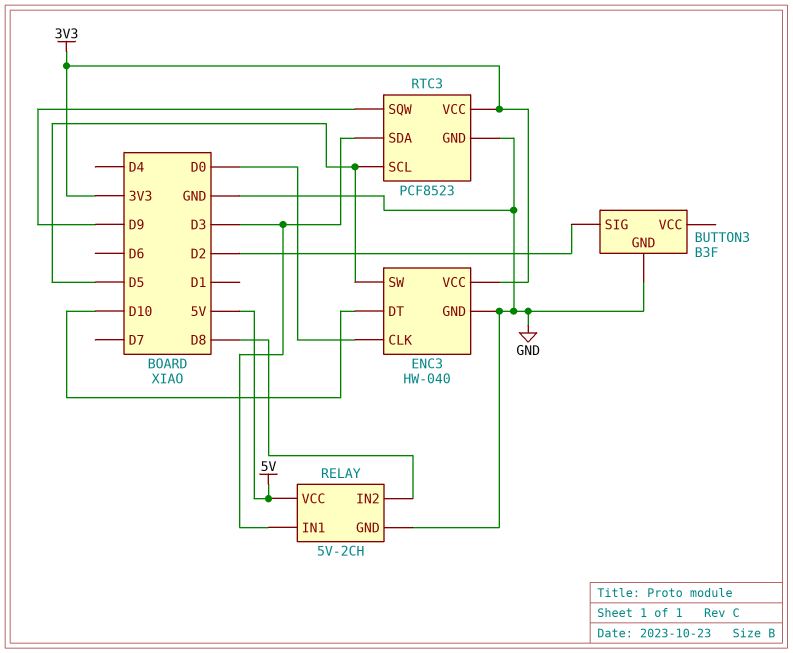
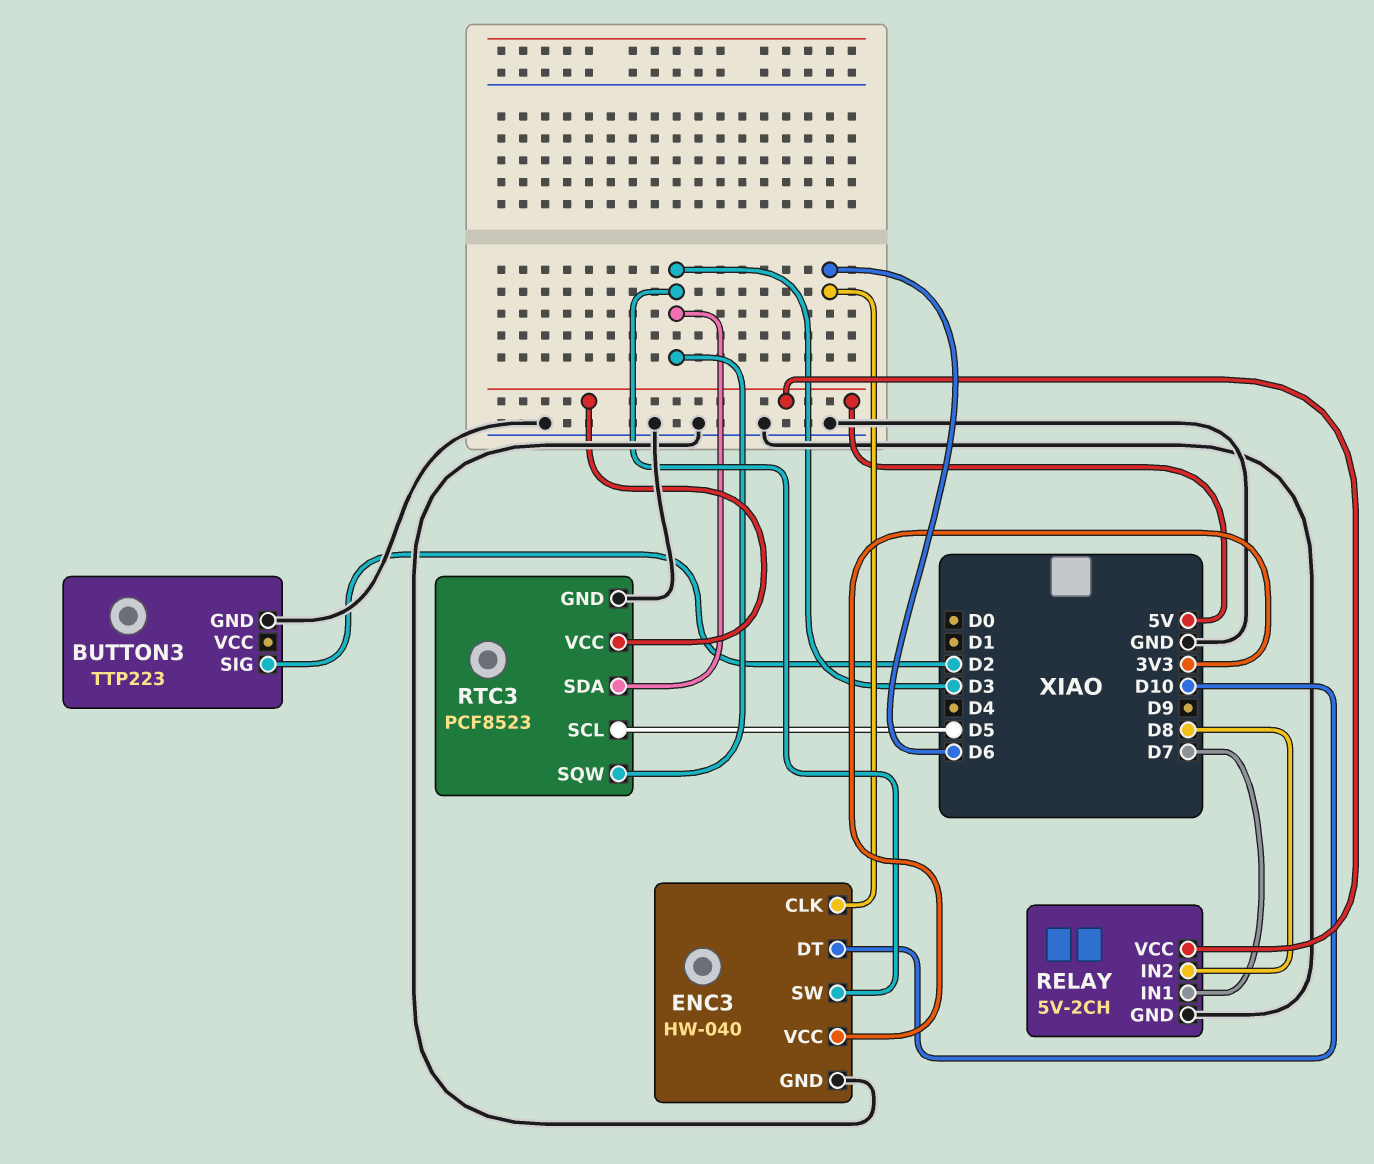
BUTTON3: B3F -> TTP223
ENC3 pin CLK: D0 -> D6
ENC3 pin SW: D5 -> D3
RELAY pin IN1: D3 -> D7
RTC3 pin SQW: D9 -> D3
RTC3 pin VCC: 3V3 -> 5V

